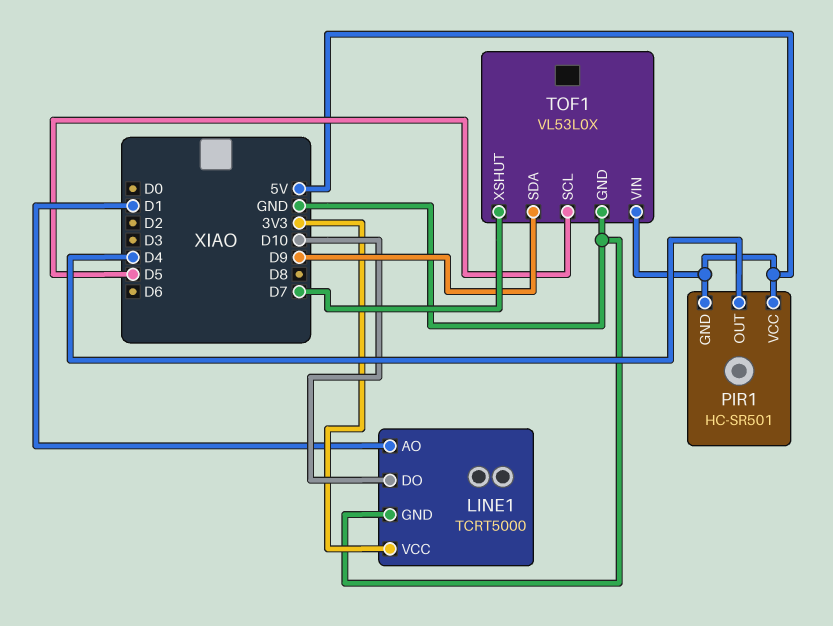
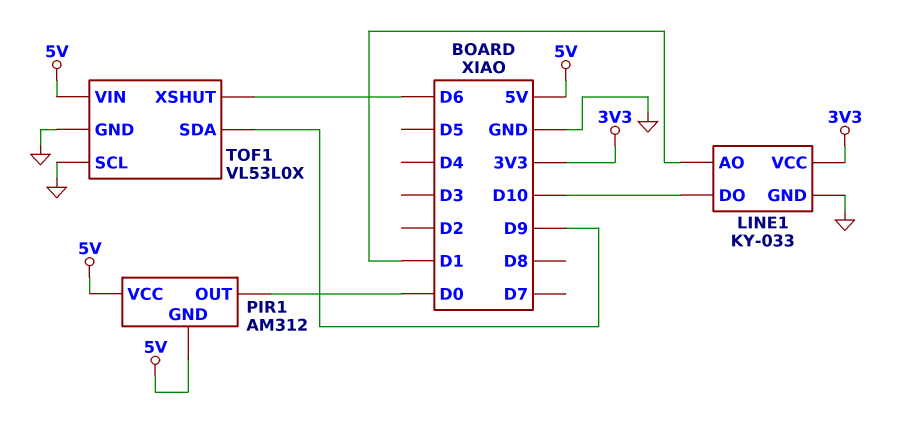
LINE1: TCRT5000 -> KY-033
PIR1: HC-SR501 -> AM312
PIR1 pin OUT: D4 -> D0
TOF1 pin SCL: D5 -> GND
TOF1 pin XSHUT: D7 -> D6

